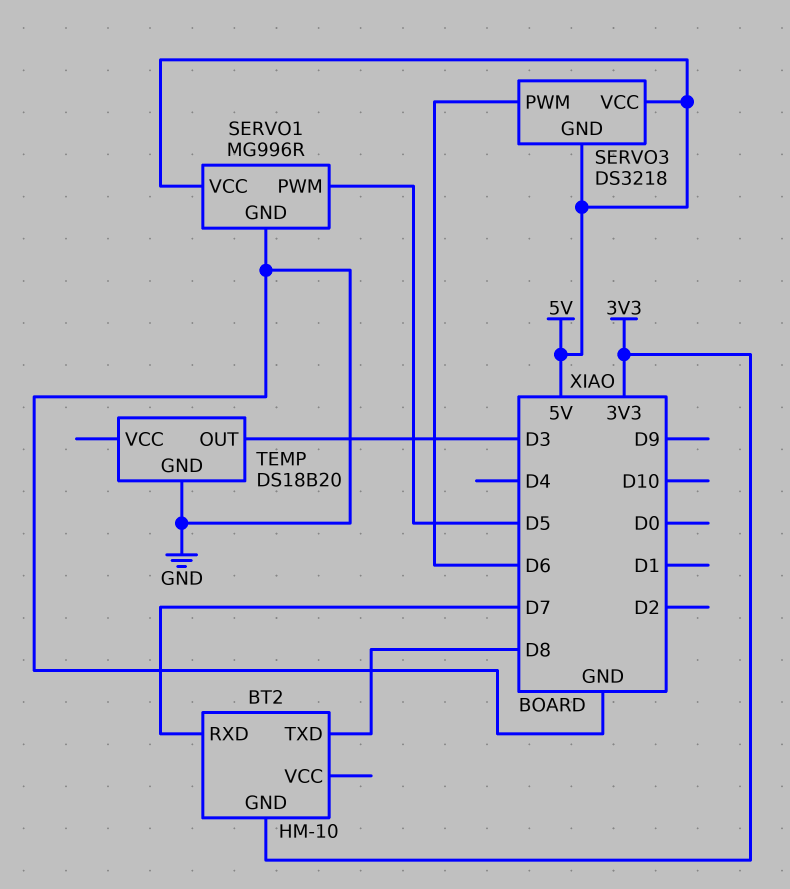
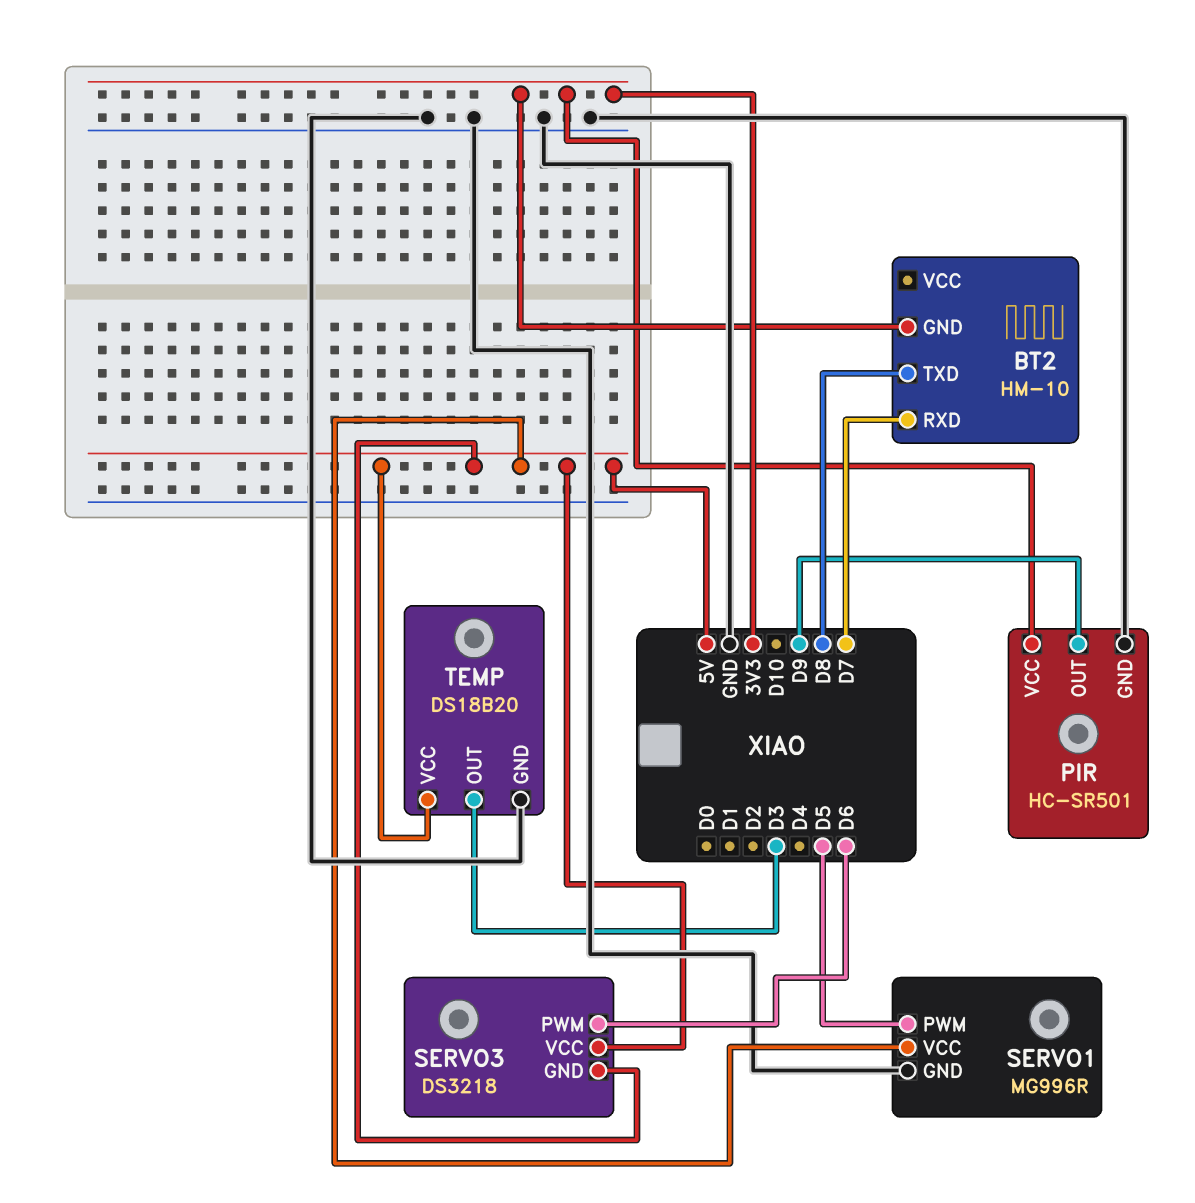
PIR: none -> HC-SR501
PIR pin GND: none -> GND
PIR pin OUT: none -> D9
PIR pin VCC: none -> 3V3
TEMP pin VCC: none -> 5V

